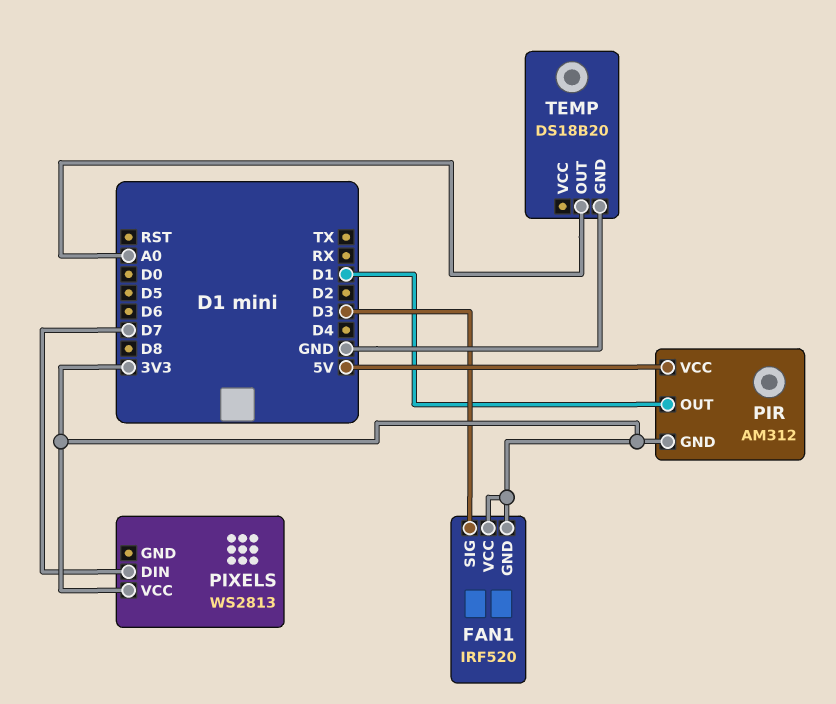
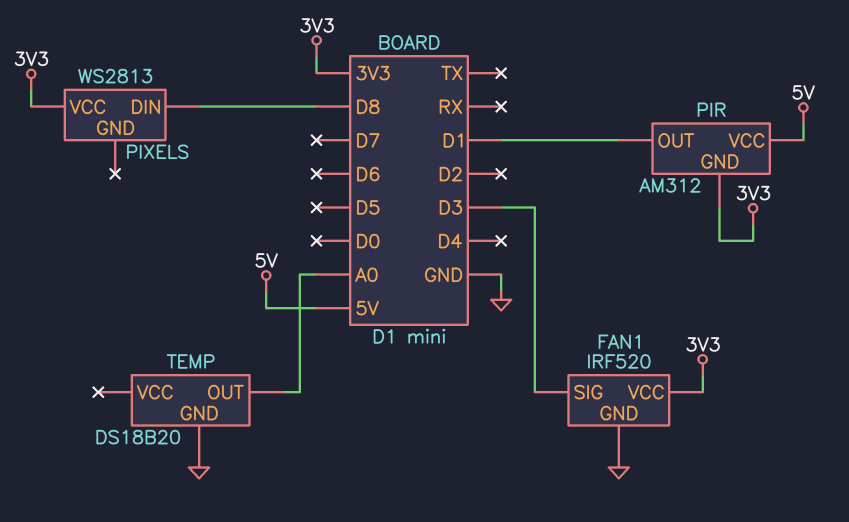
FAN1 pin GND: 3V3 -> GND
PIXELS pin DIN: D7 -> D8

